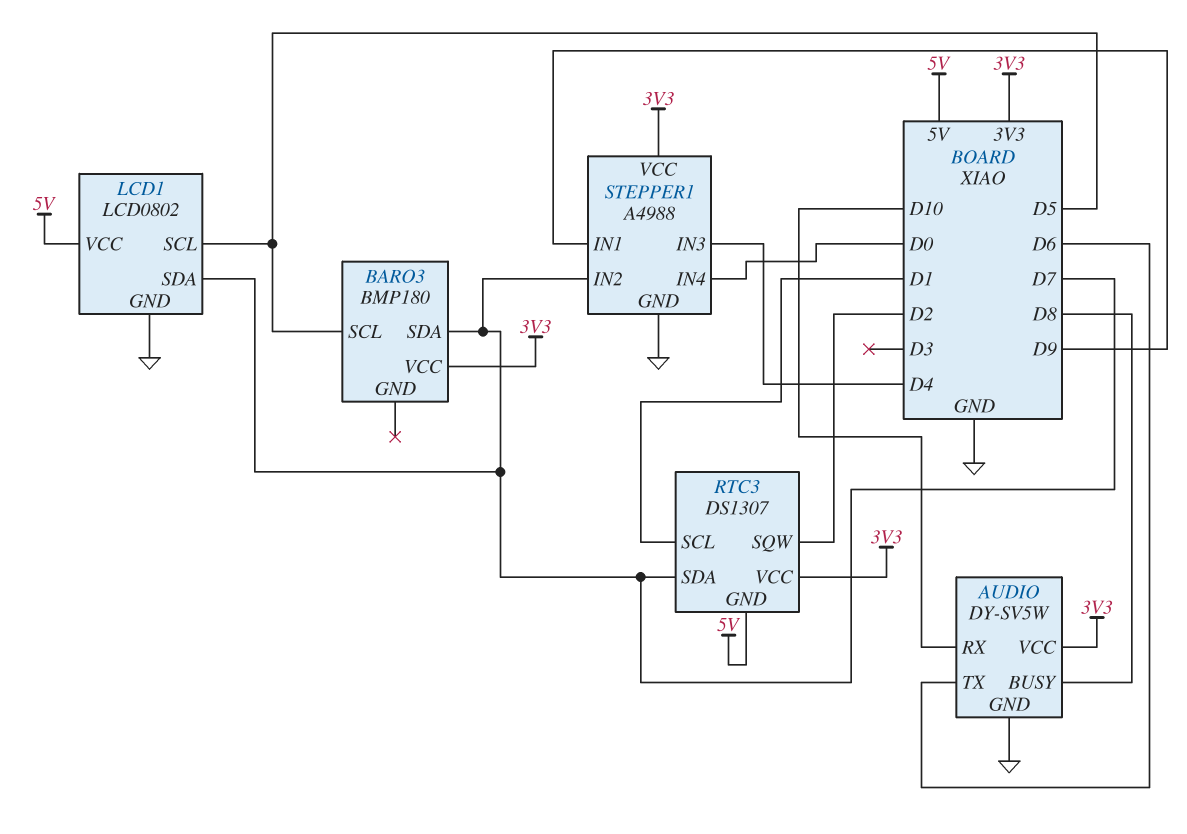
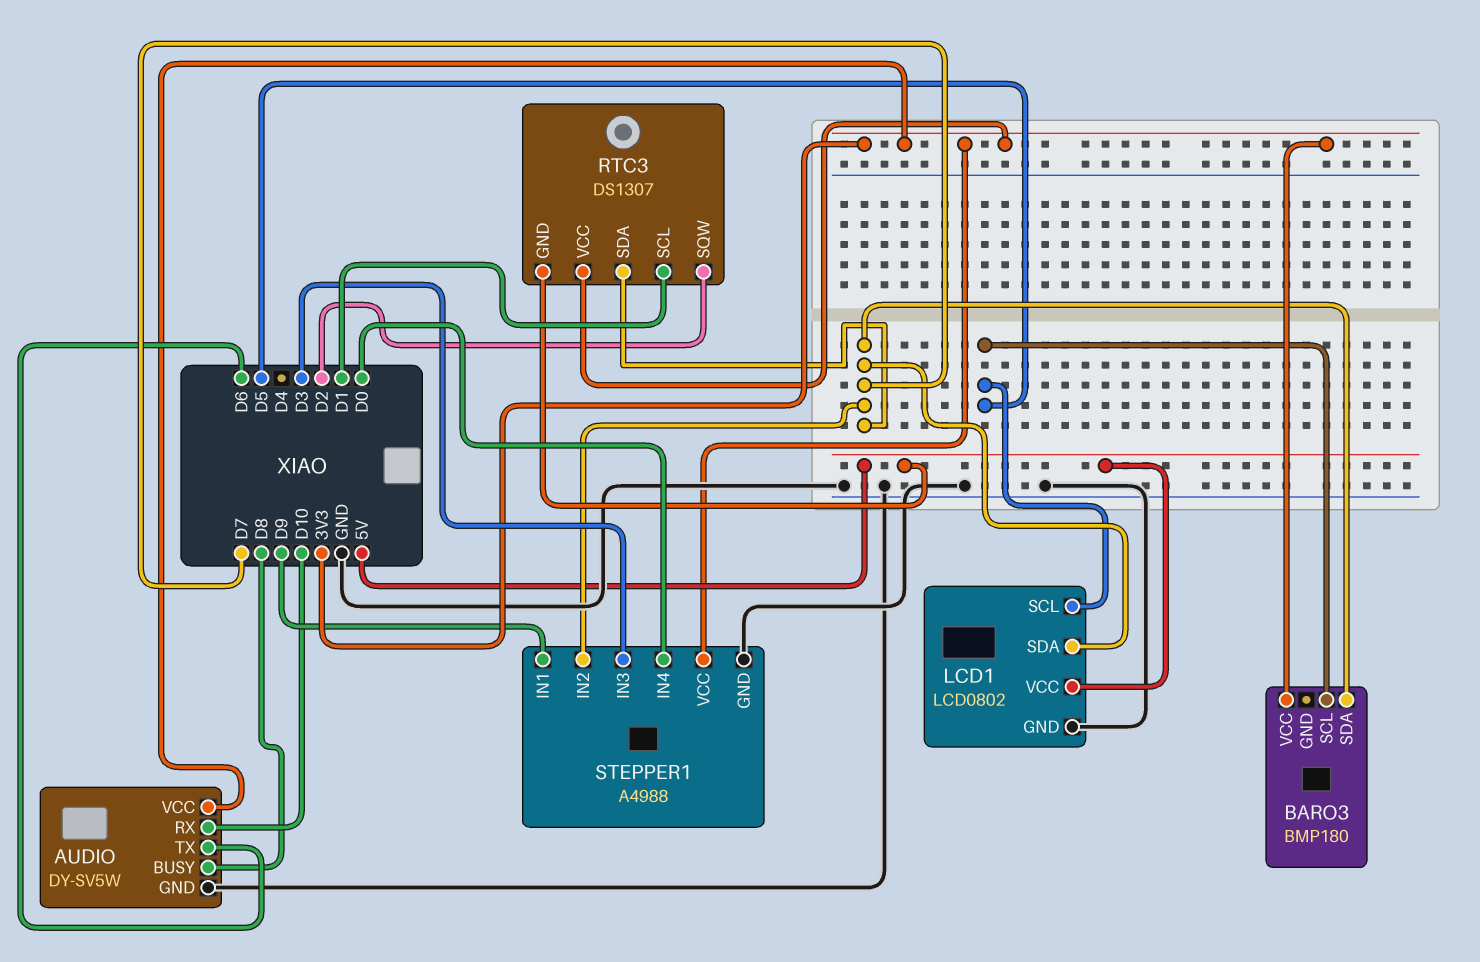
STEPPER1 pin IN3: D4 -> D3

